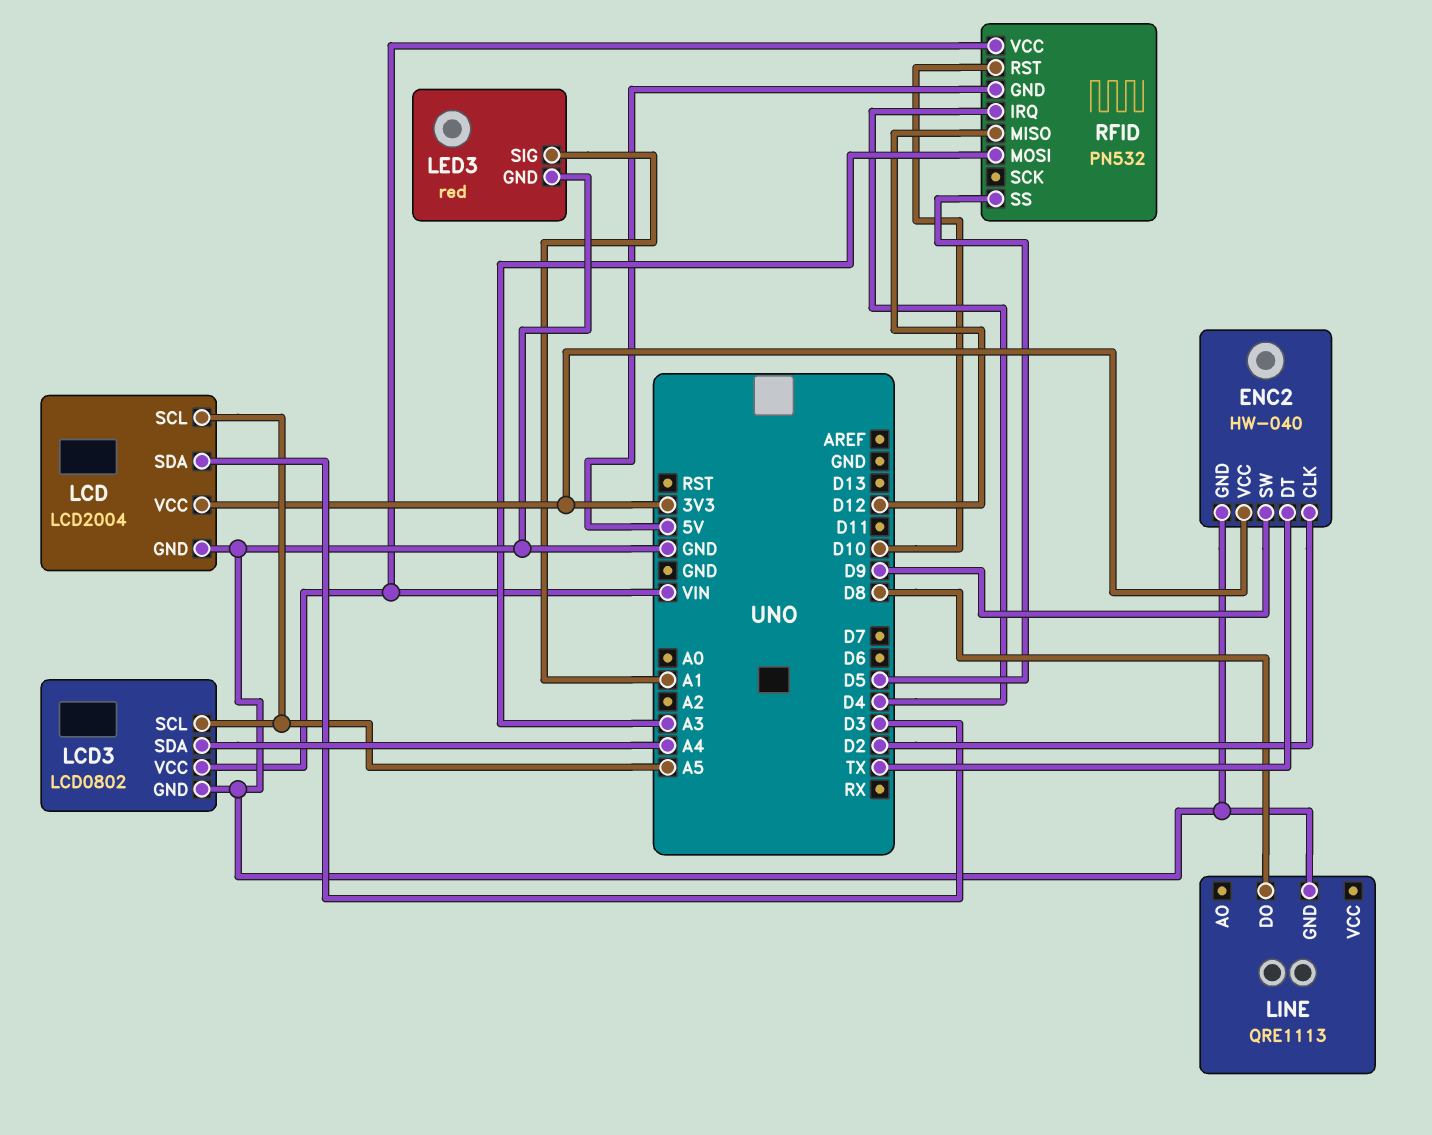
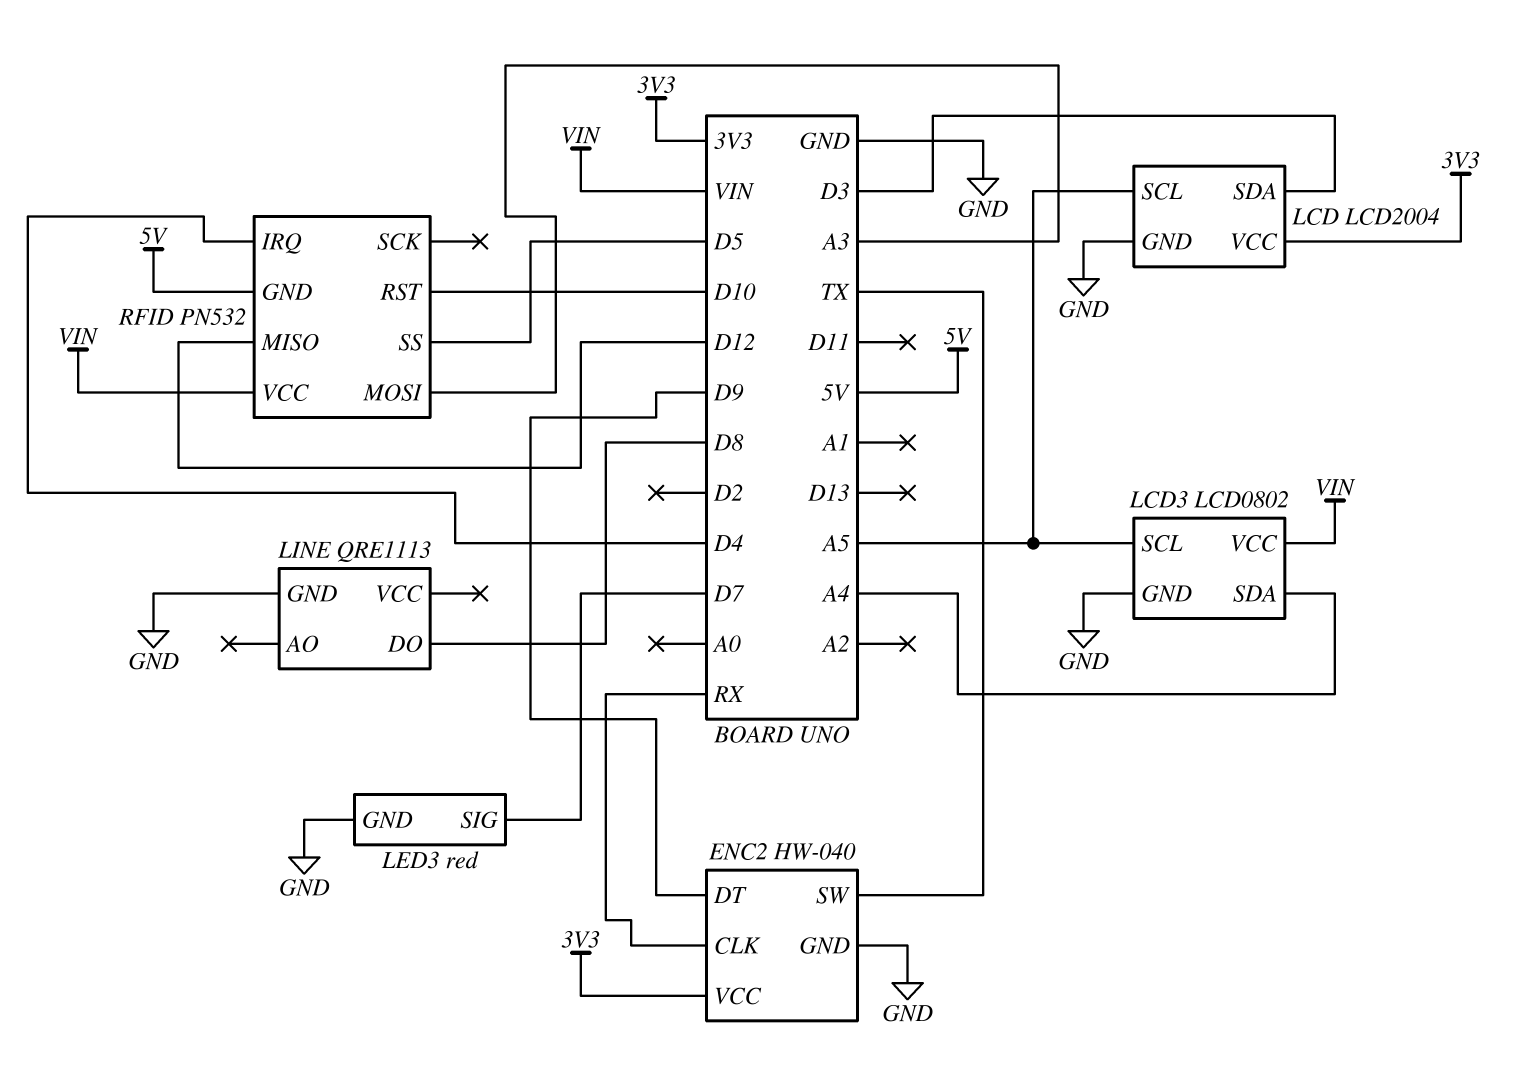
ENC2 pin CLK: D2 -> RX
ENC2 pin DT: TX -> D9
ENC2 pin SW: D9 -> TX
LED3 pin SIG: A1 -> D7

